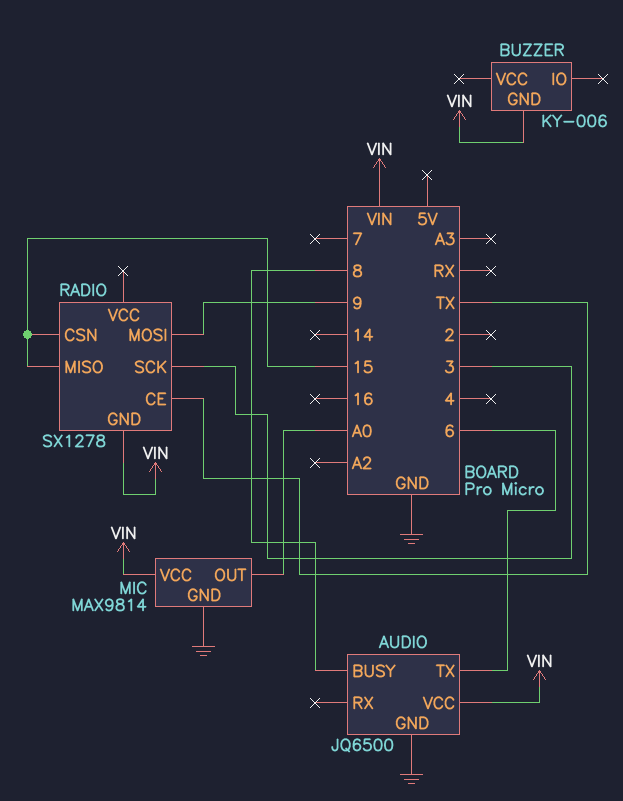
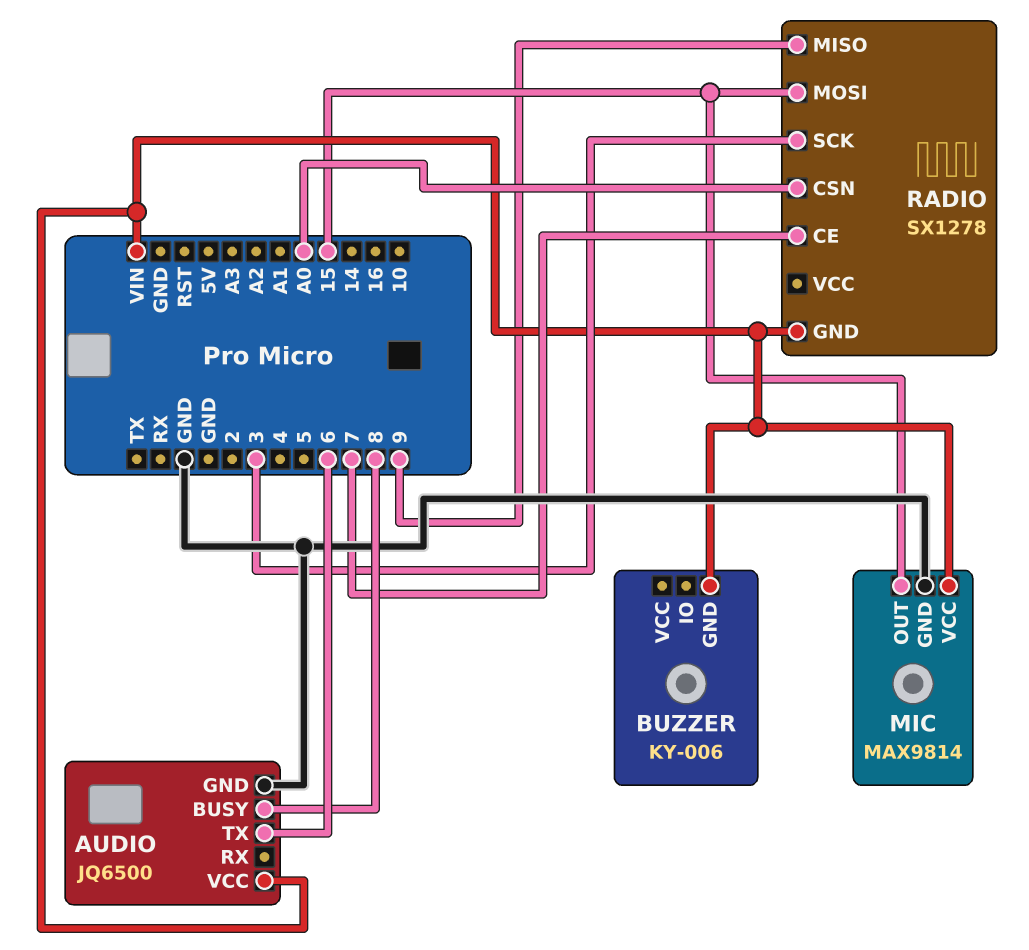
MIC pin OUT: A0 -> 15
RADIO pin CE: TX -> 7
RADIO pin CSN: 15 -> A0
RADIO pin MISO: 15 -> 9
RADIO pin MOSI: 9 -> 15

